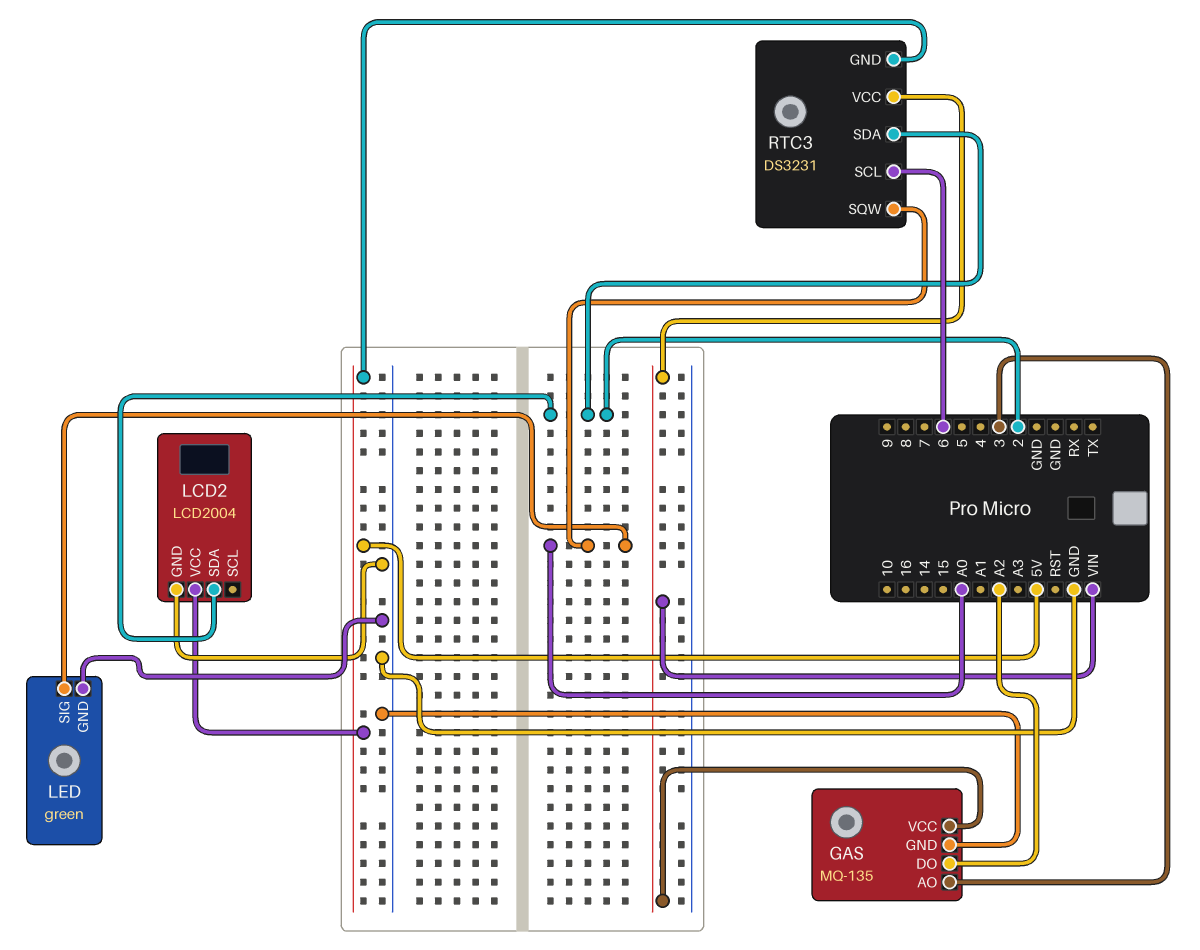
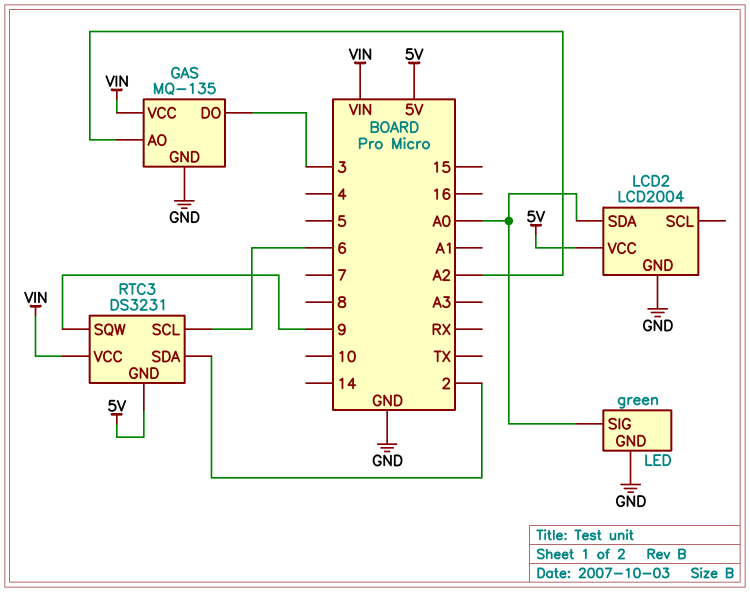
GAS pin AO: 3 -> A2
GAS pin DO: A2 -> 3
LCD2 pin SDA: 2 -> A0
RTC3 pin SQW: A0 -> 9

